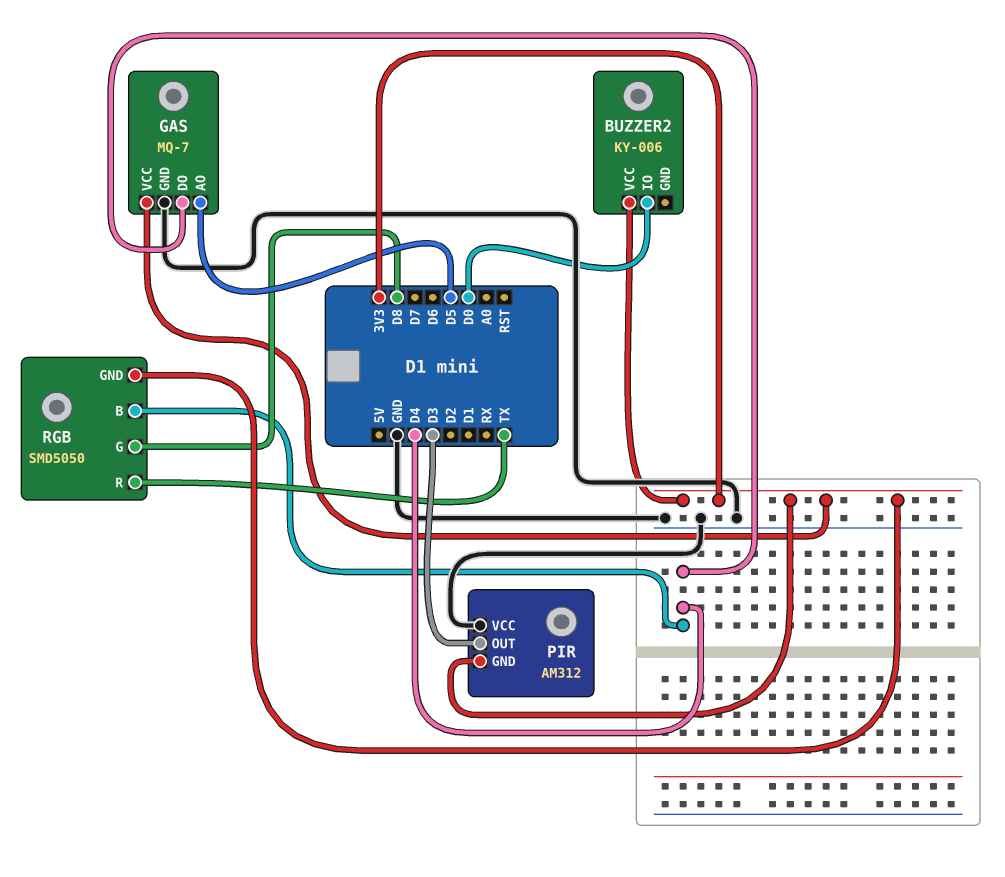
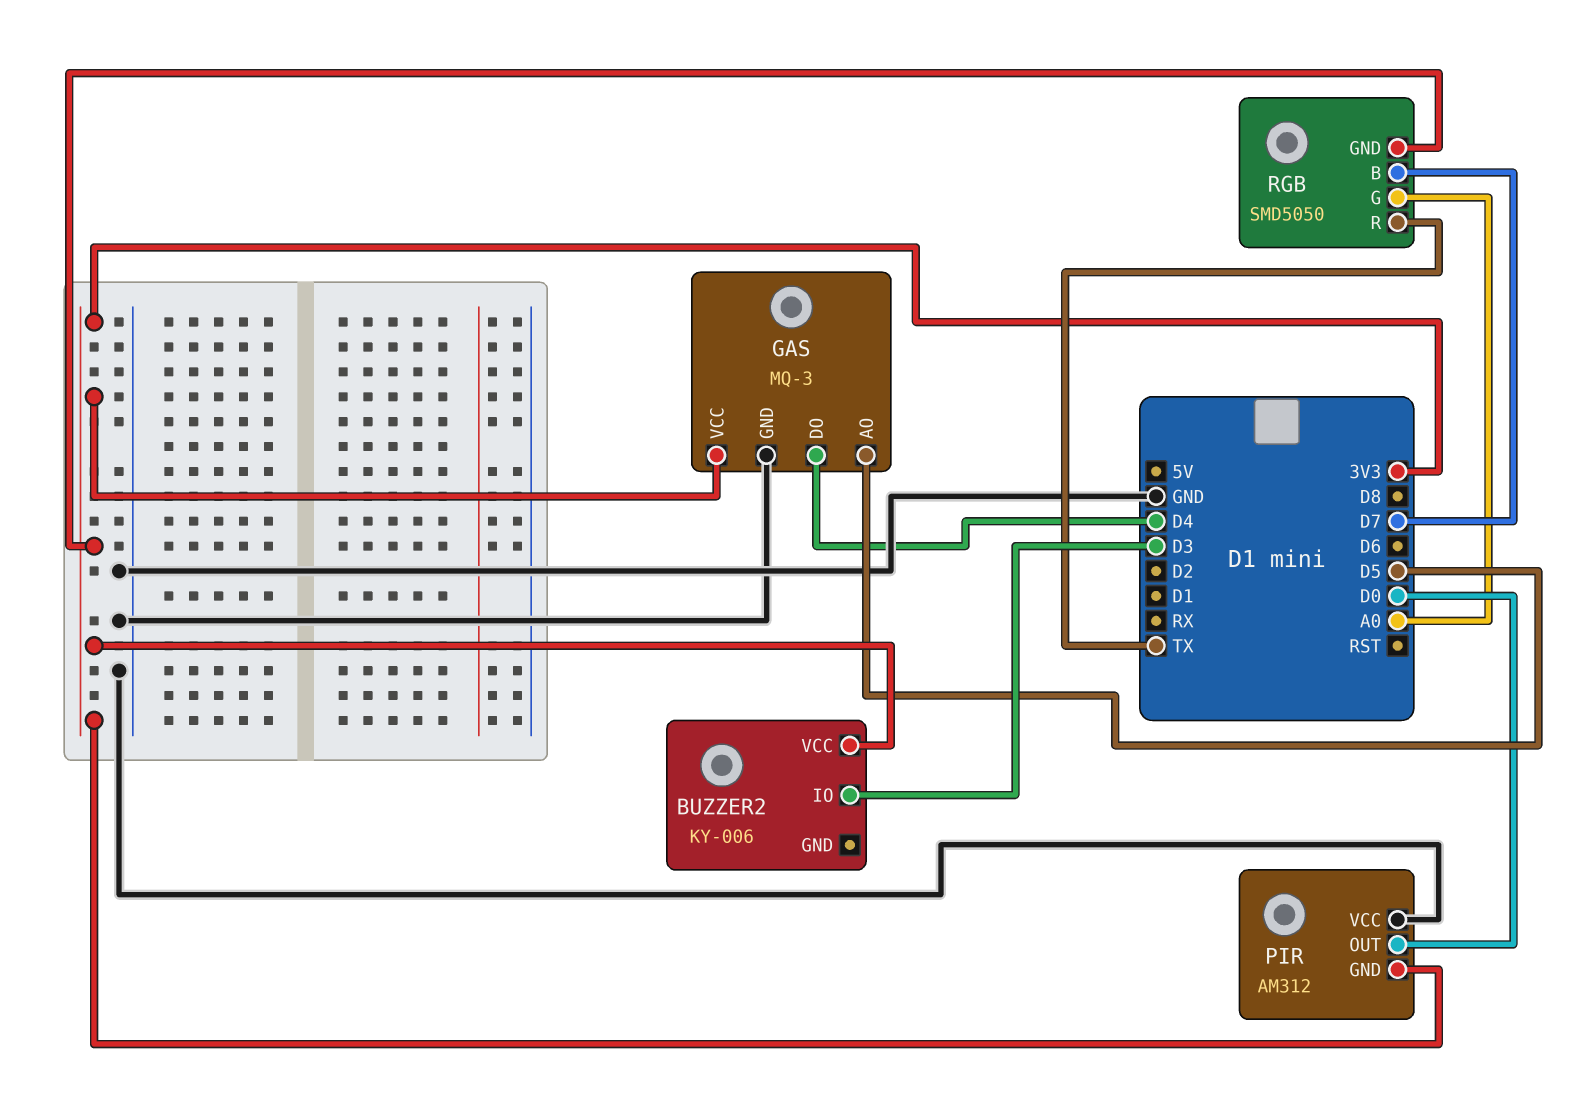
BUZZER2 pin IO: D0 -> D3
GAS: MQ-7 -> MQ-3
PIR pin OUT: D3 -> D0
RGB pin B: D4 -> D7
RGB pin G: D8 -> A0

